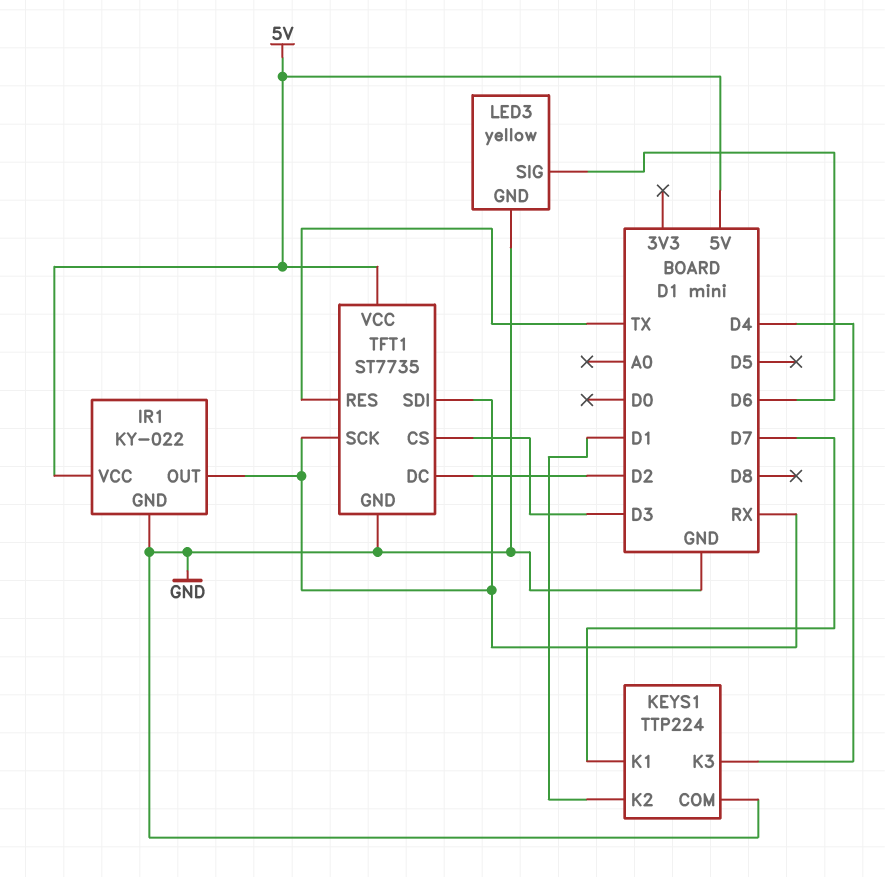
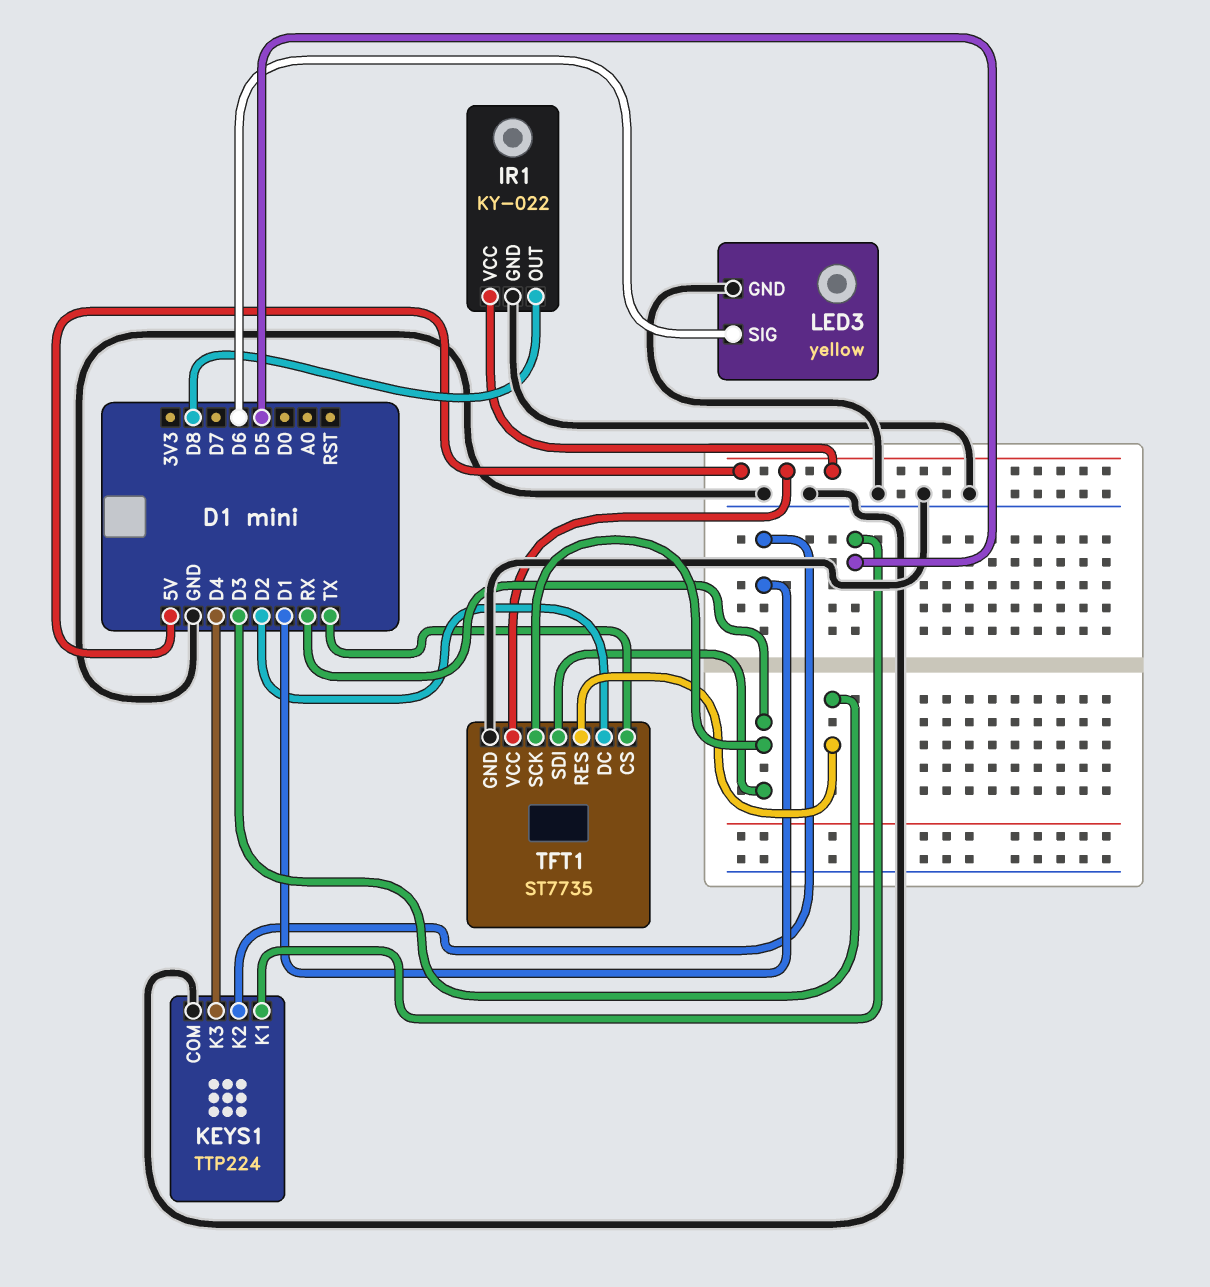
IR1 pin OUT: RX -> D8
KEYS1 pin K1: D7 -> D5
TFT1 pin CS: D3 -> TX
TFT1 pin RES: TX -> D3

